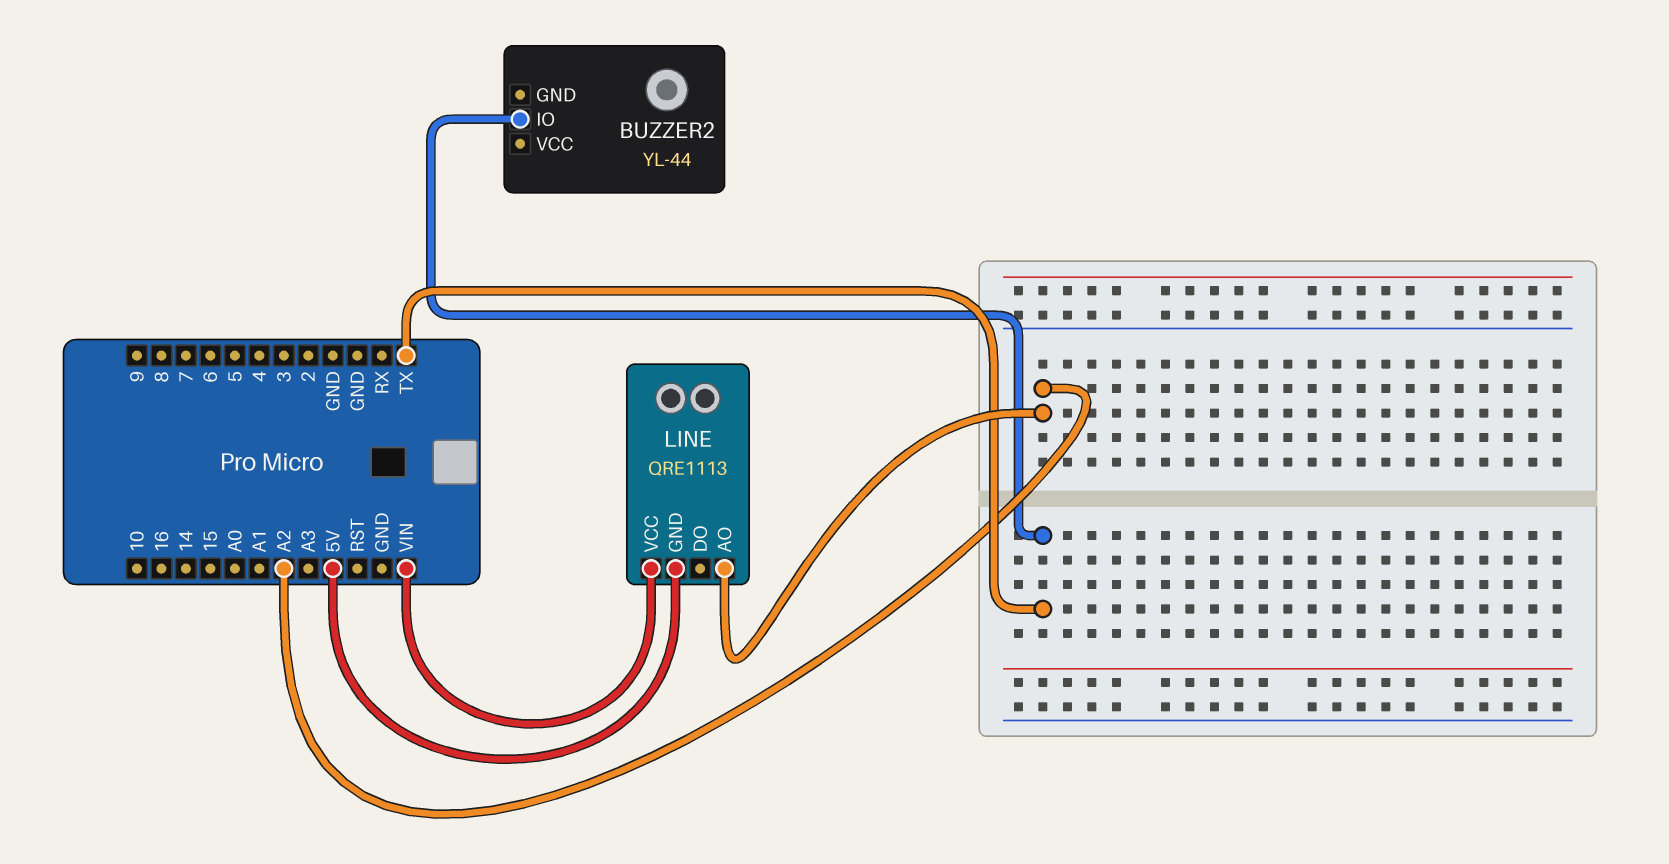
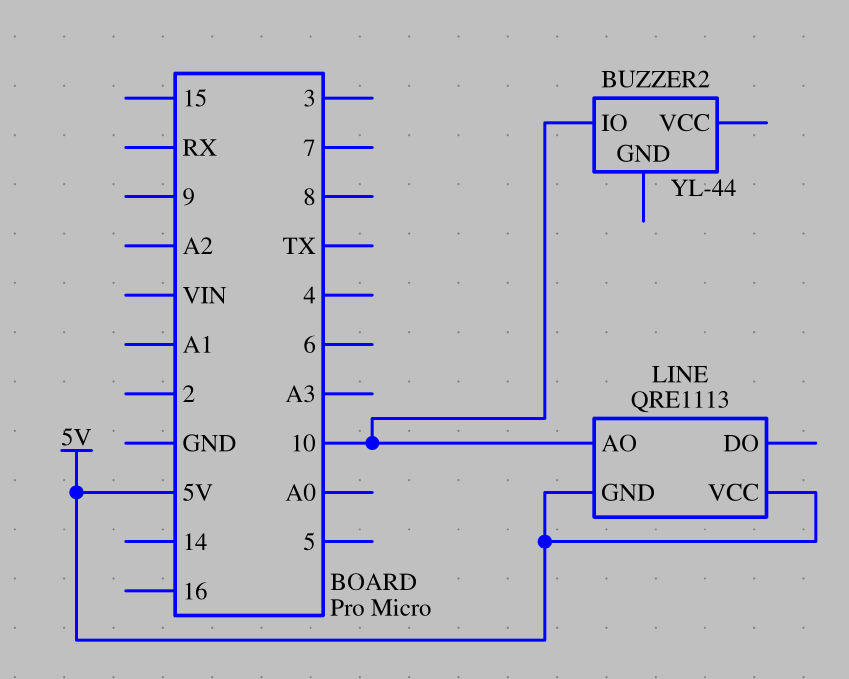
BUZZER2 pin IO: TX -> 10
LINE pin AO: A2 -> 10
LINE pin VCC: VIN -> 5V

